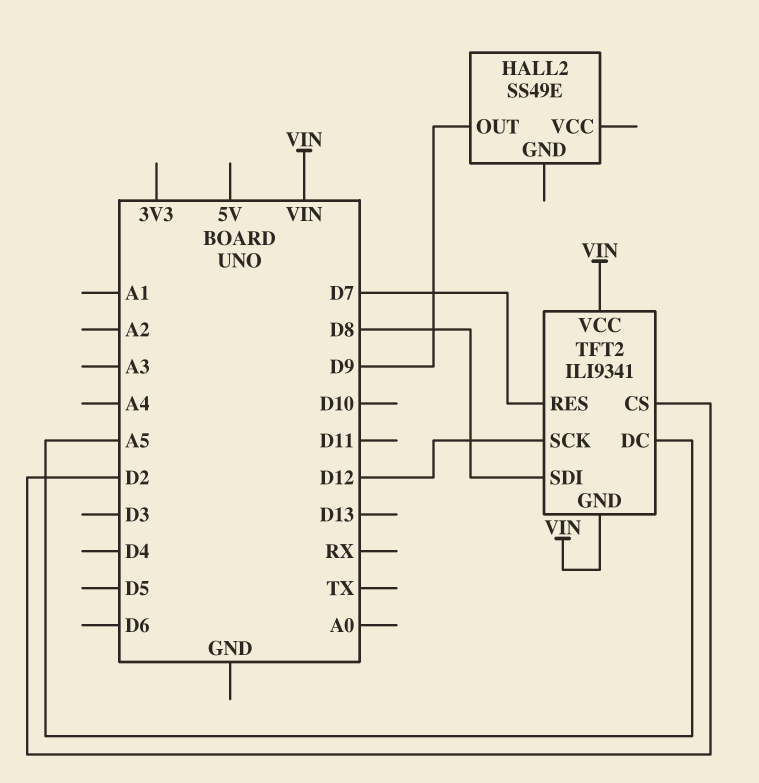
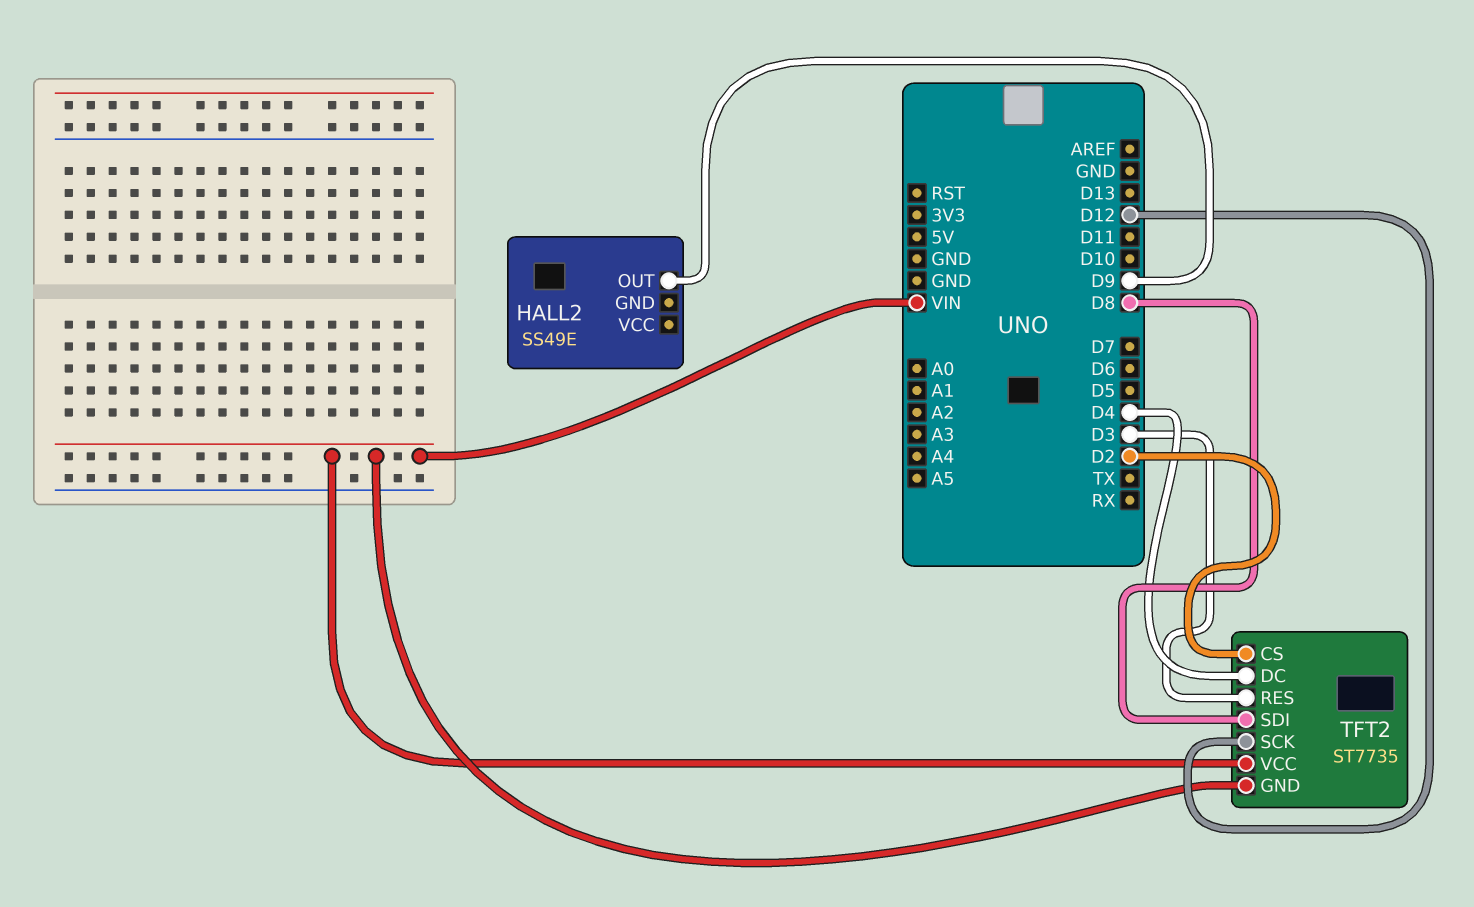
TFT2: ILI9341 -> ST7735
TFT2 pin DC: A5 -> D4
TFT2 pin RES: D7 -> D3

